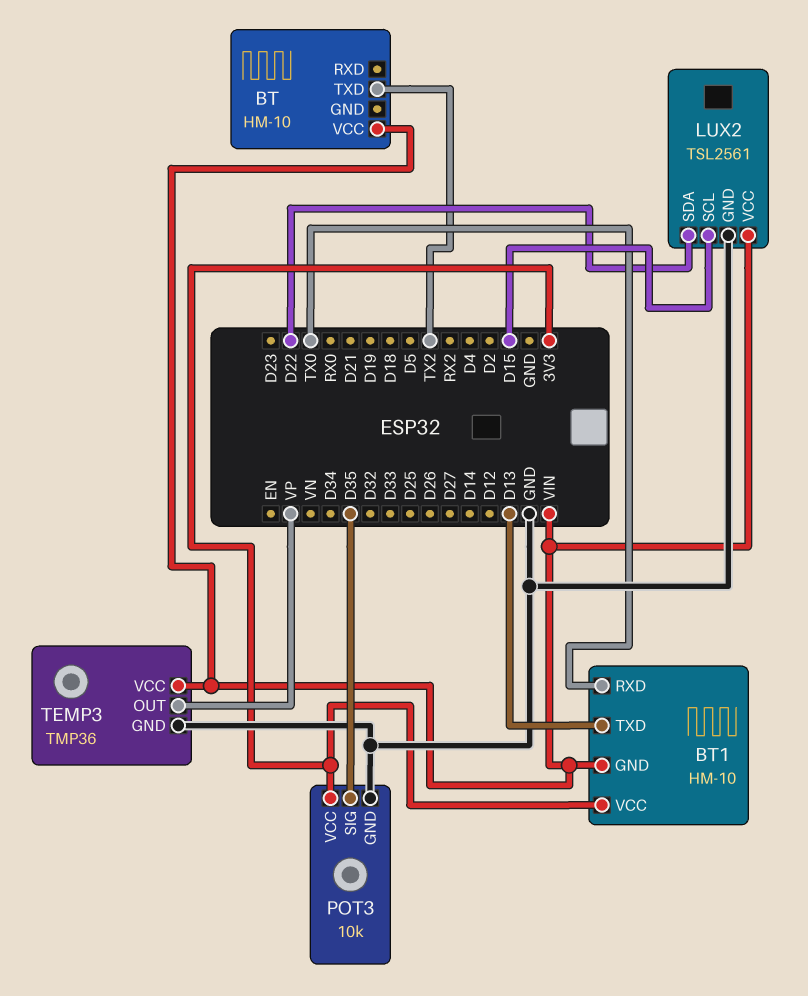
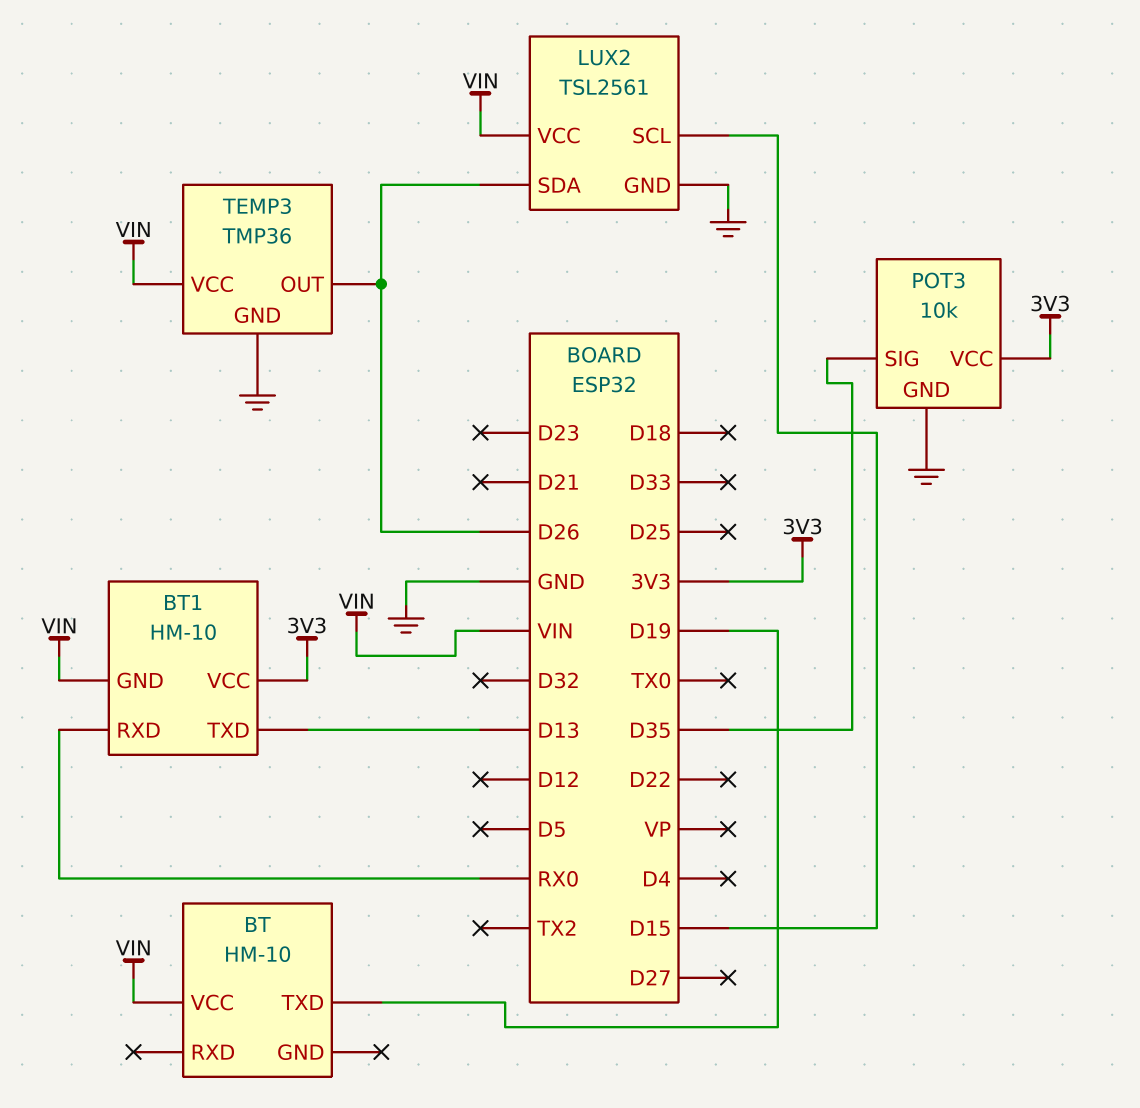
BT pin TXD: TX2 -> D19
BT1 pin RXD: TX0 -> RX0
LUX2 pin SDA: D22 -> D26
TEMP3 pin OUT: VP -> D26

